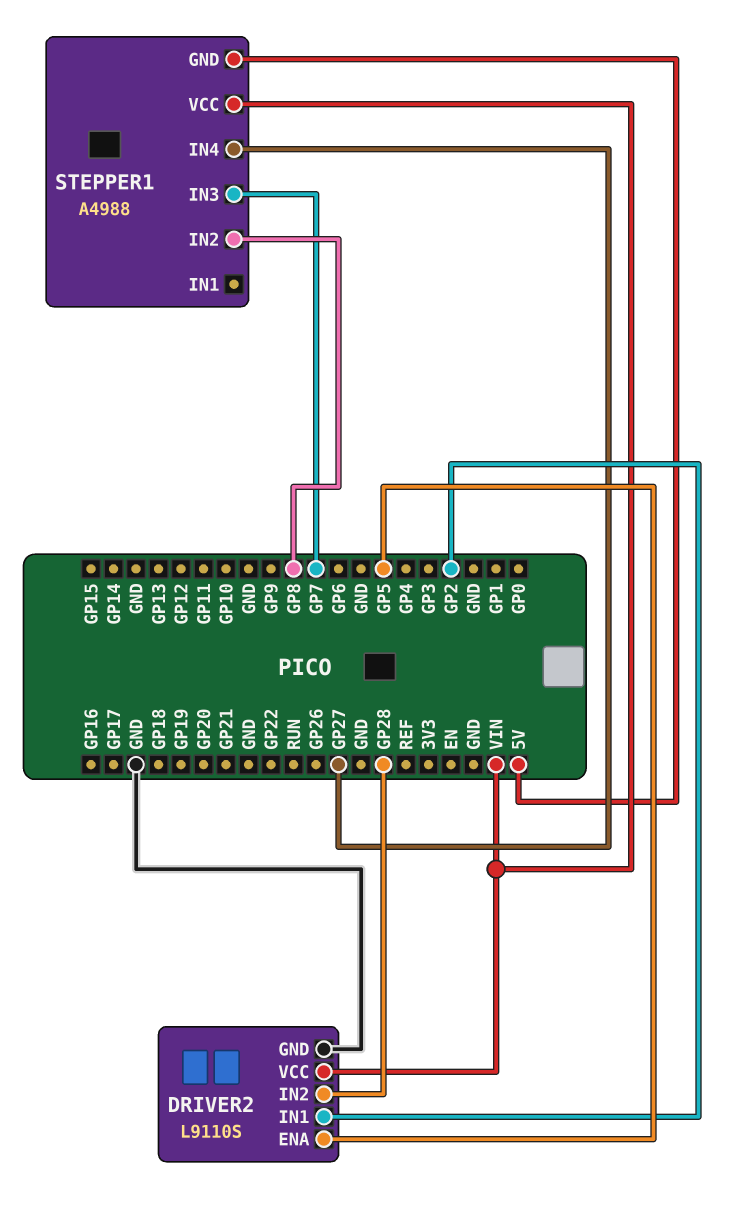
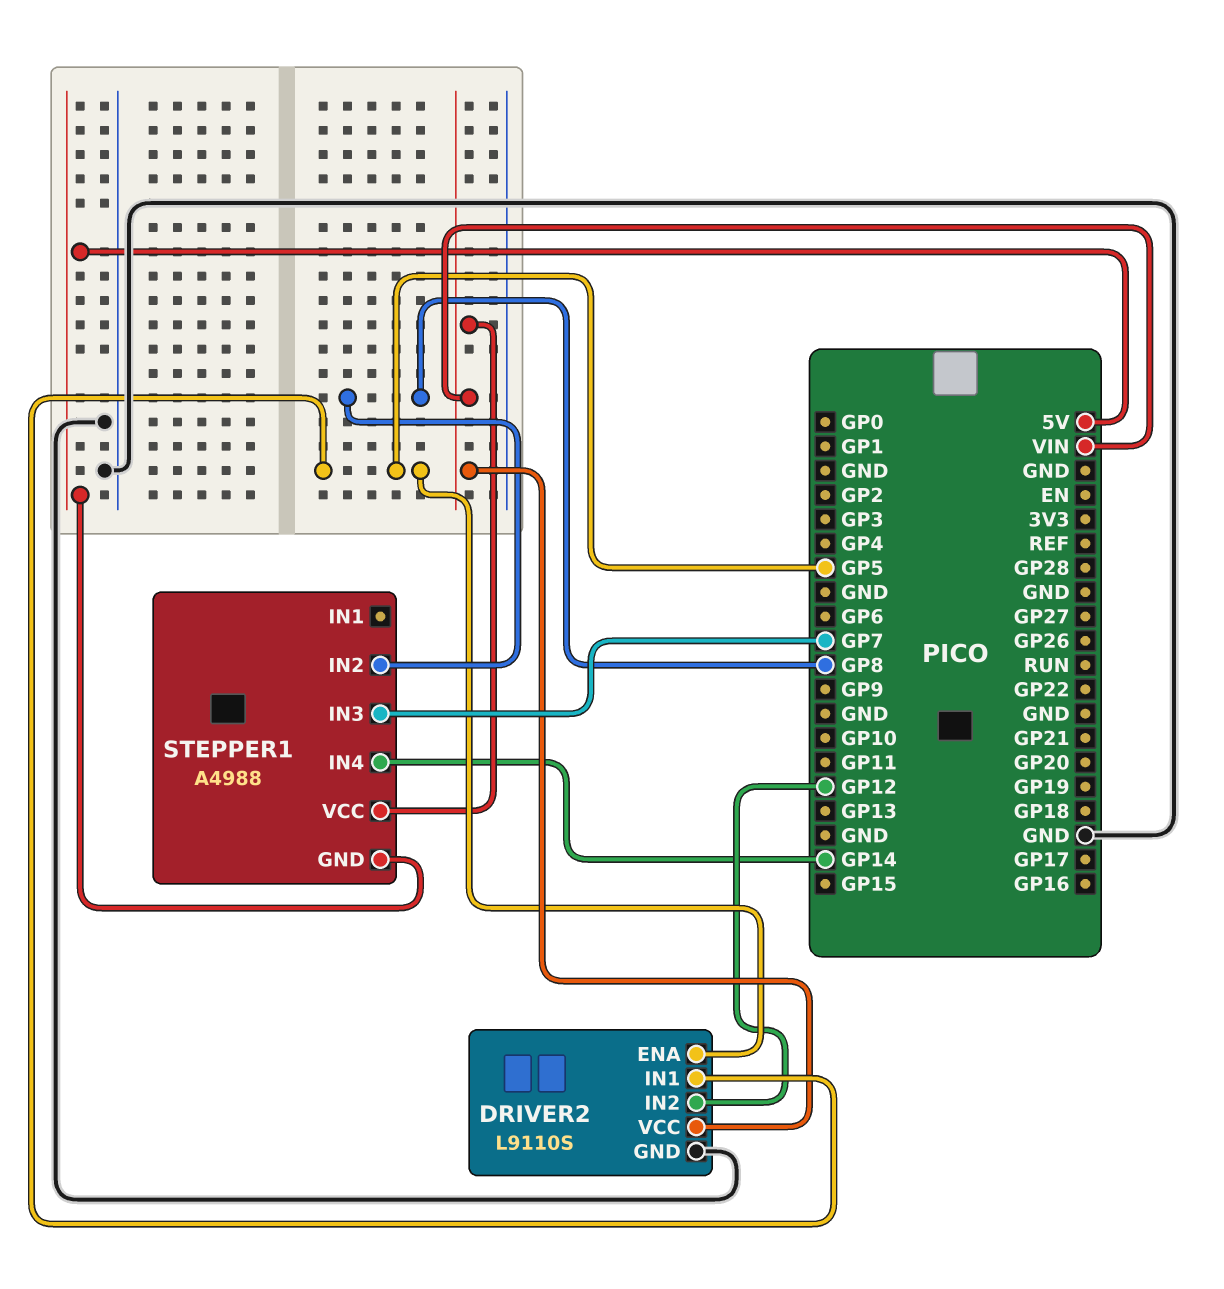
DRIVER2 pin IN1: GP2 -> GP5
DRIVER2 pin IN2: GP28 -> GP12
STEPPER1 pin IN4: GP27 -> GP14

